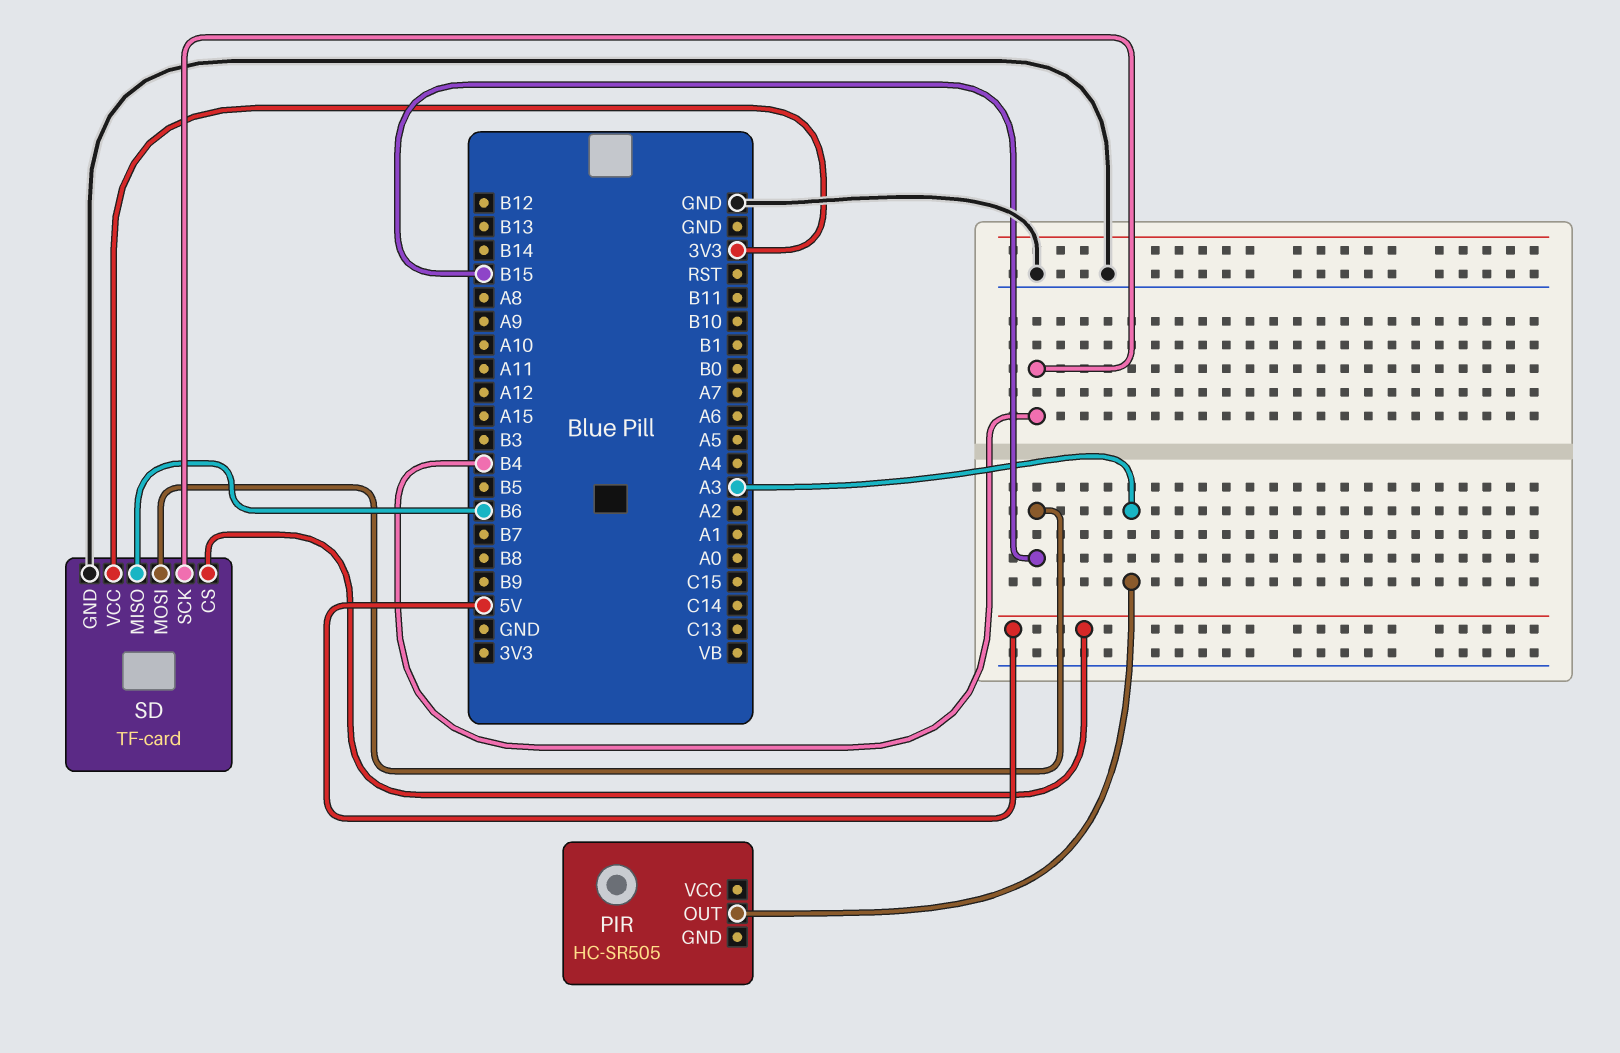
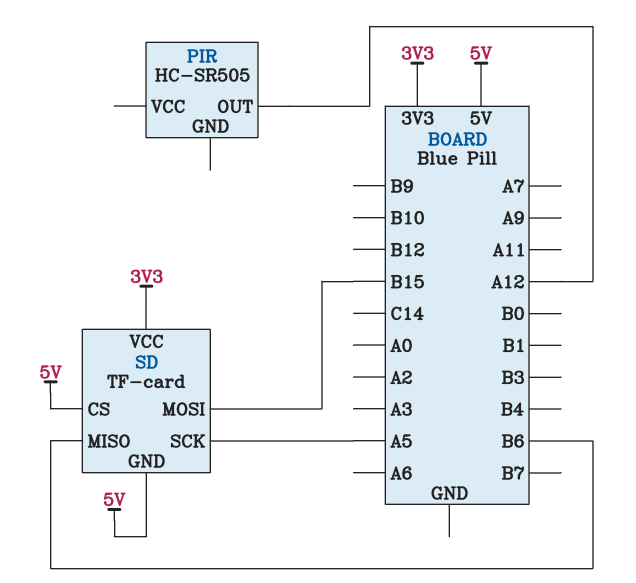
PIR pin OUT: A3 -> A12
SD pin GND: GND -> 5V
SD pin SCK: B4 -> A5

